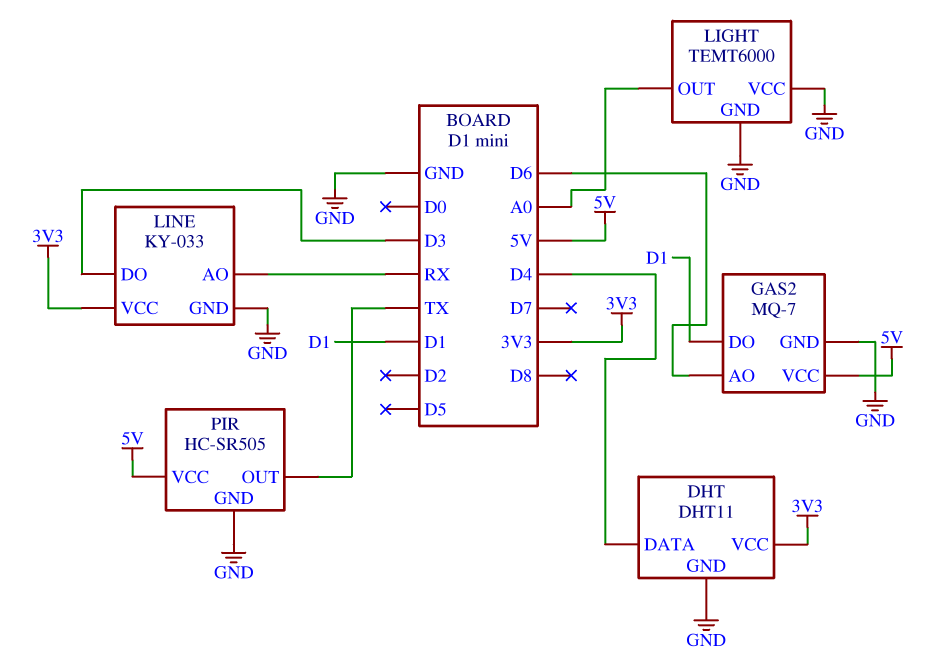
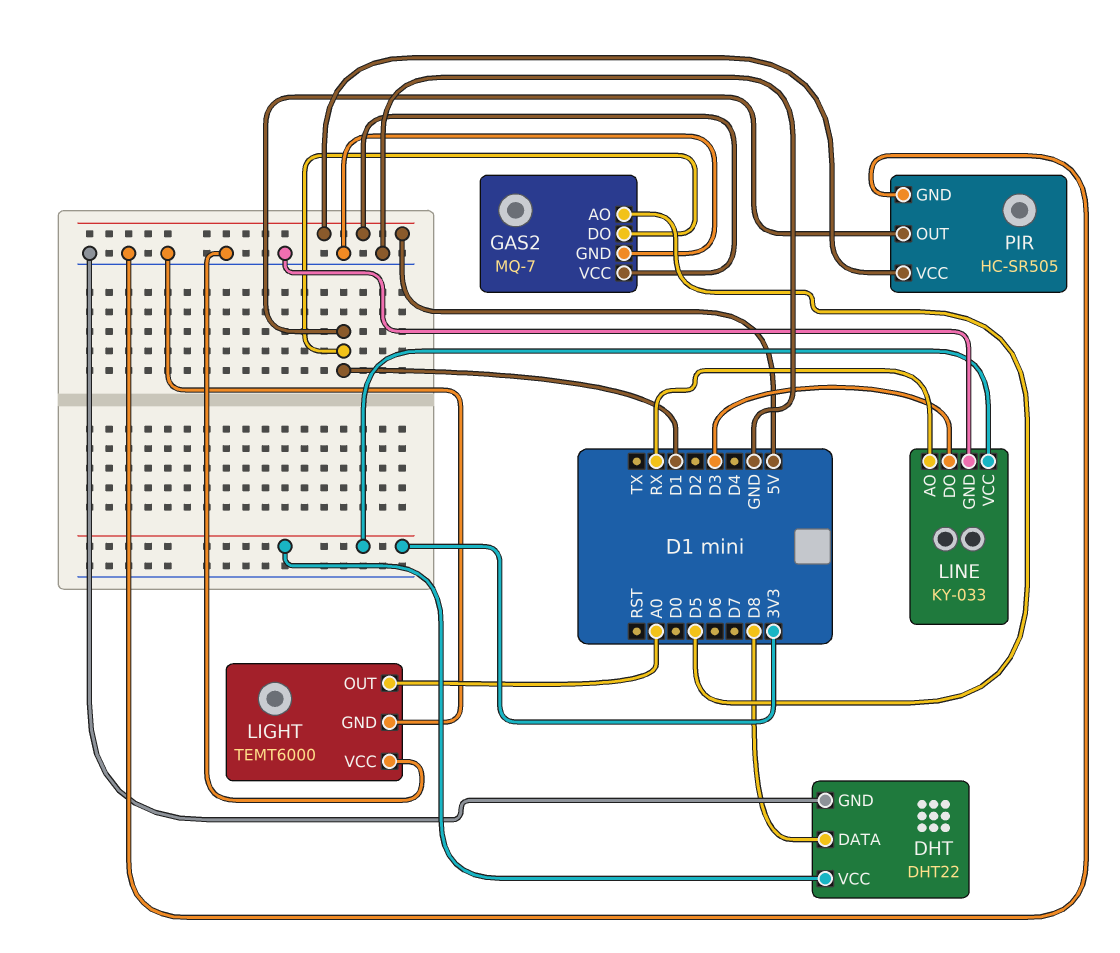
DHT: DHT11 -> DHT22
DHT pin DATA: D4 -> D8
GAS2 pin AO: D6 -> D5
PIR pin OUT: TX -> D1

